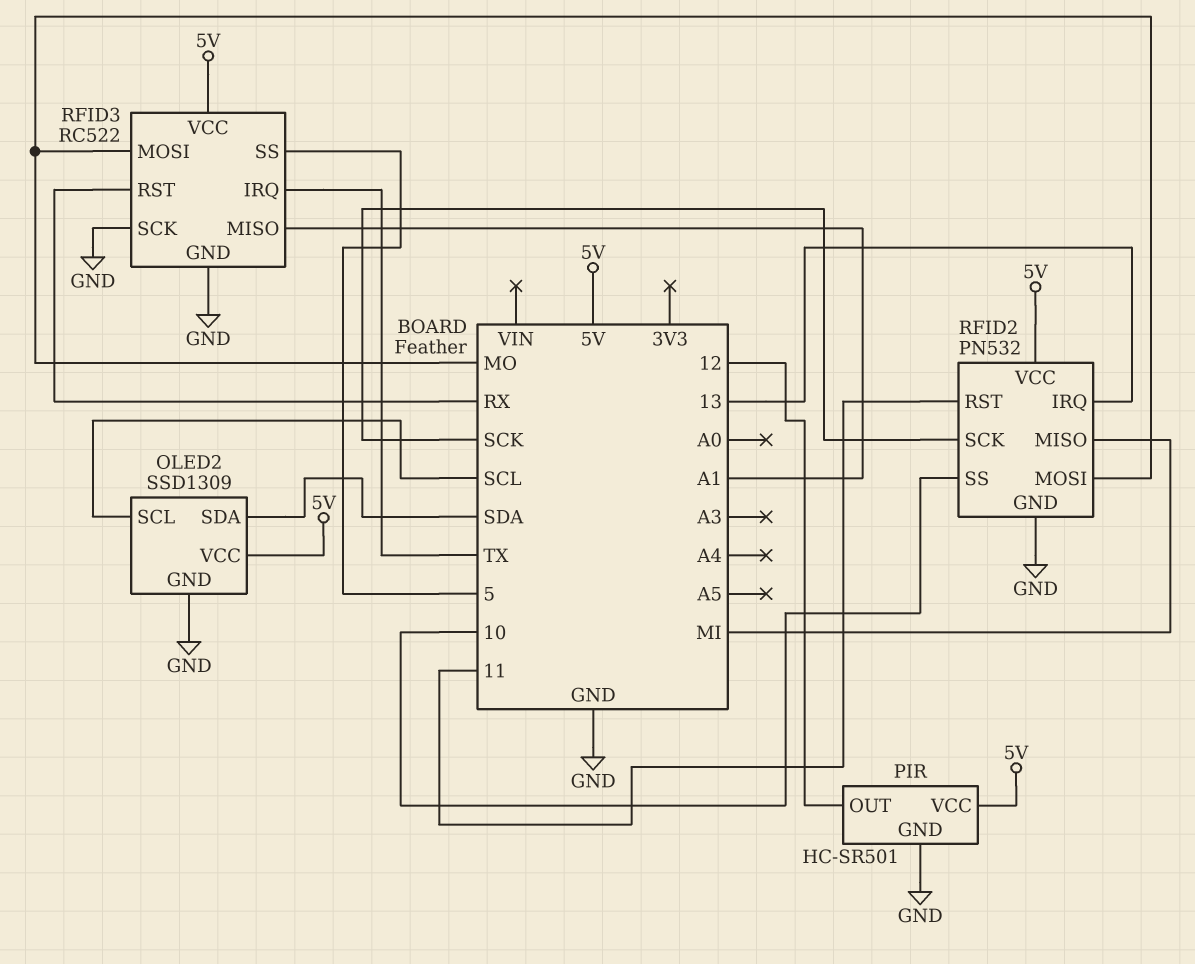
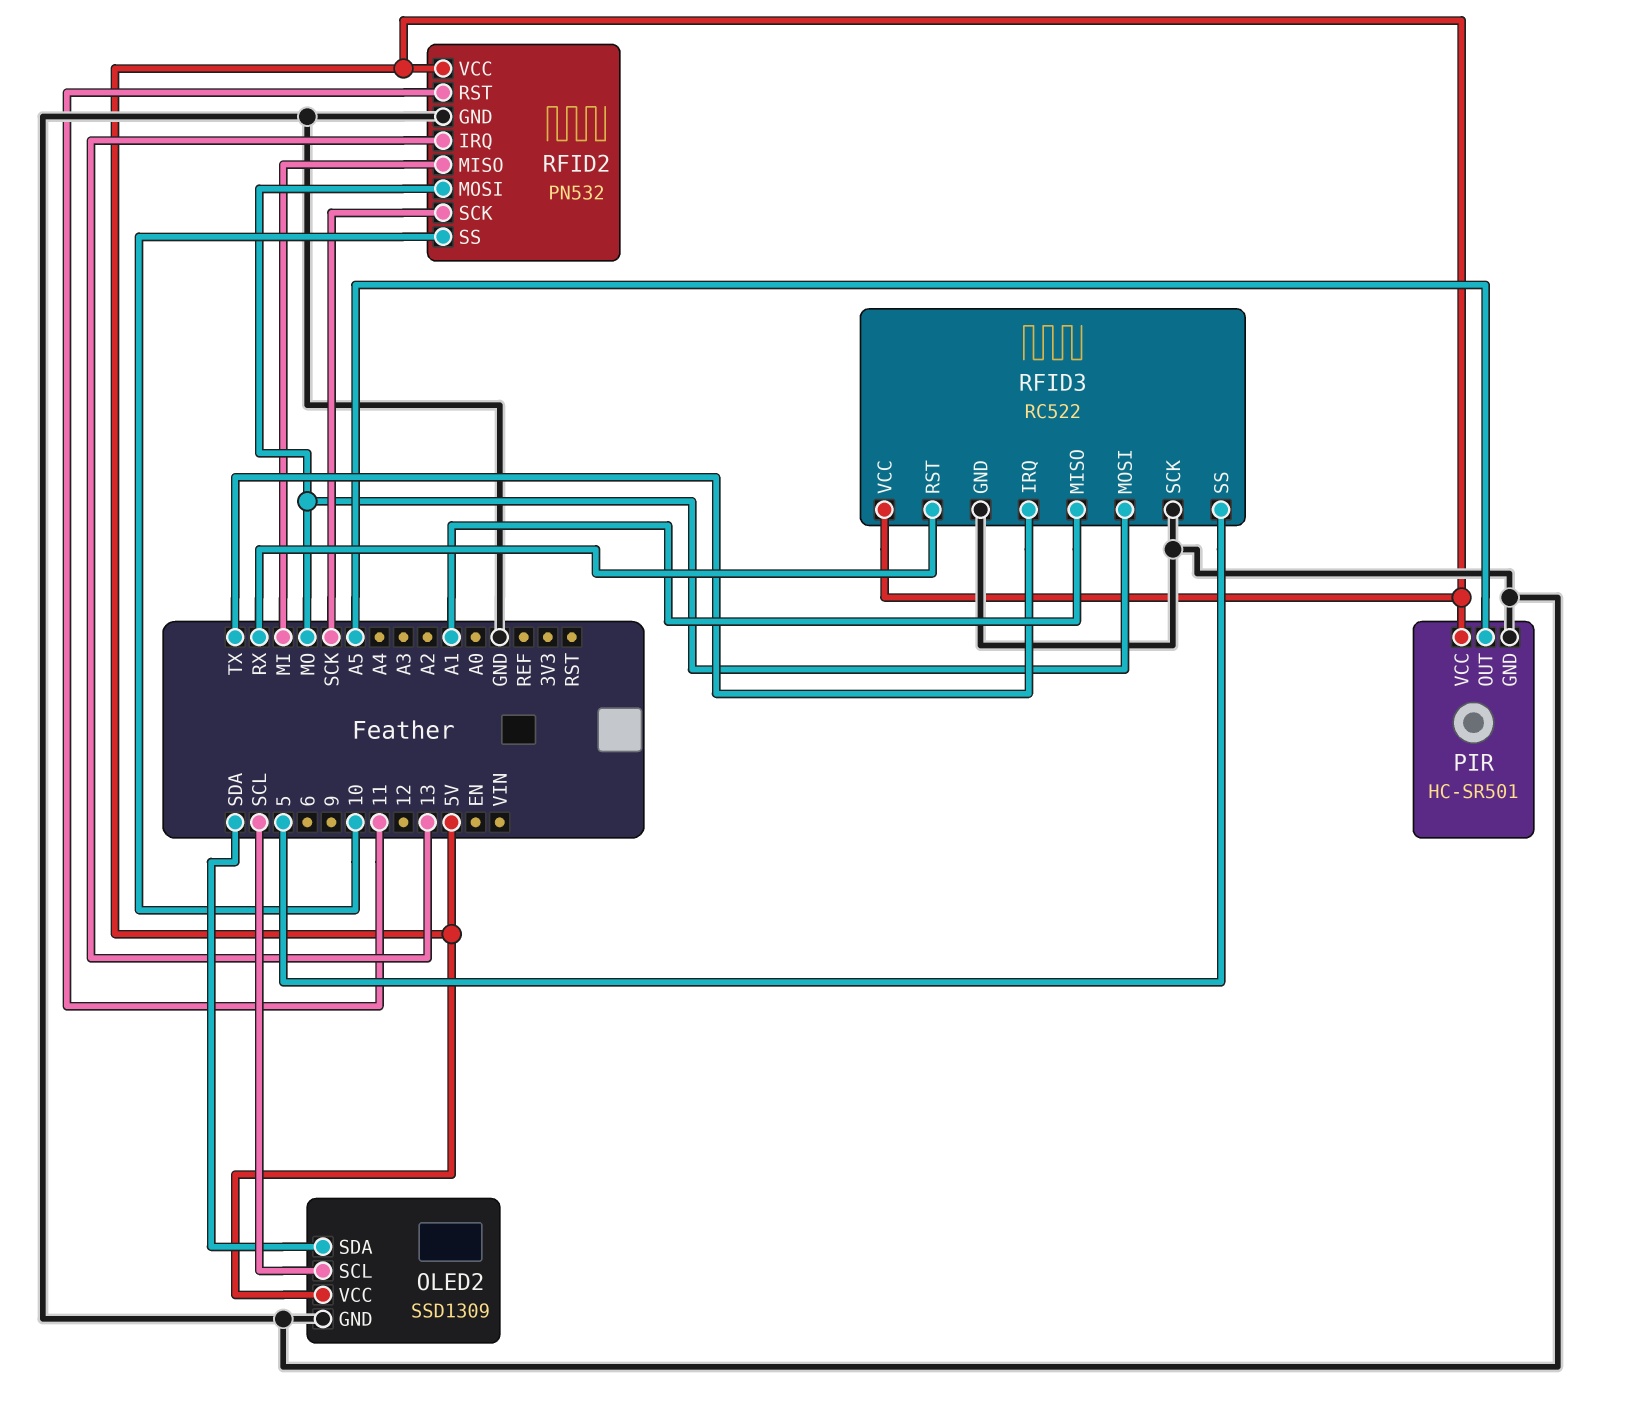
PIR pin OUT: 12 -> A5

